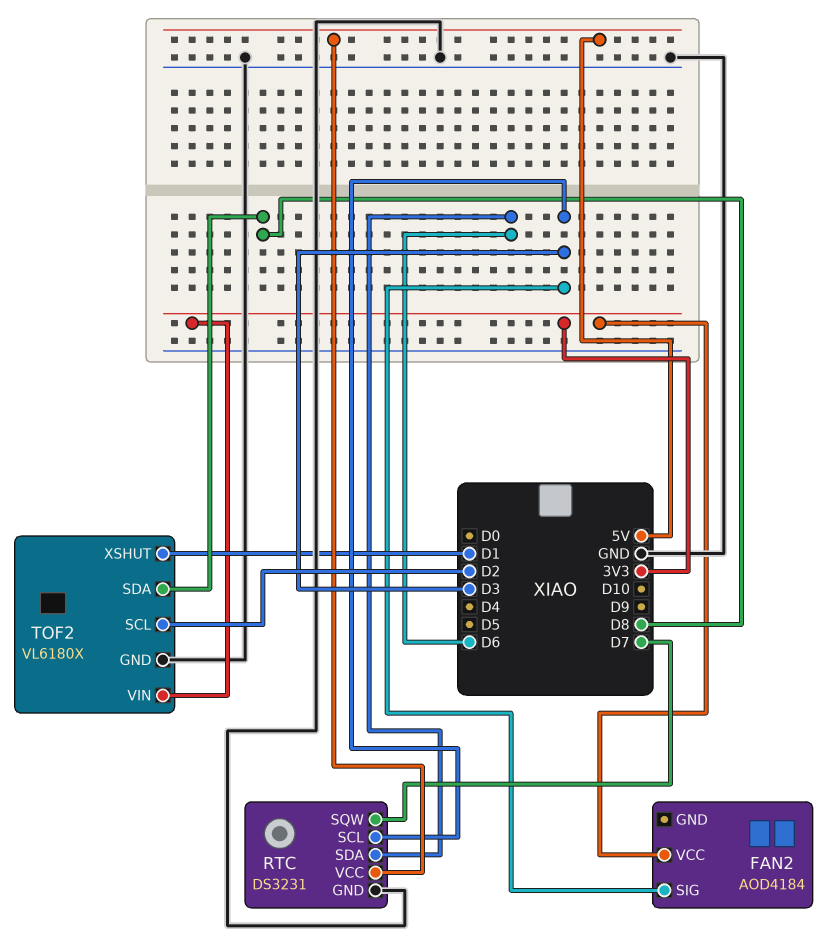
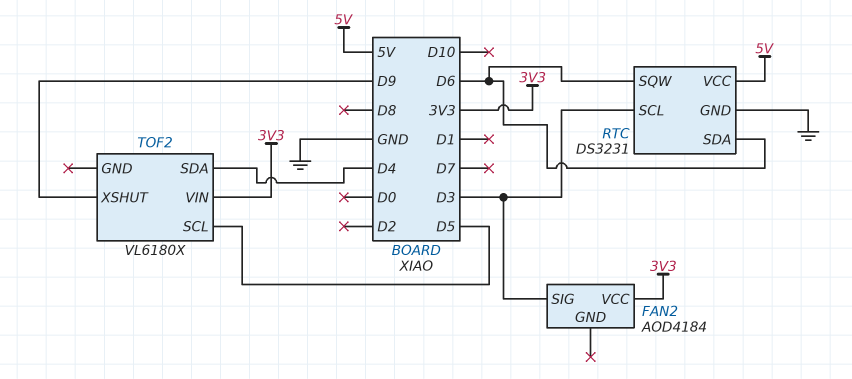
RTC pin SQW: D7 -> D6
TOF2 pin GND: GND -> none
TOF2 pin SCL: D2 -> D5
TOF2 pin SDA: D8 -> D4
TOF2 pin XSHUT: D1 -> D9

